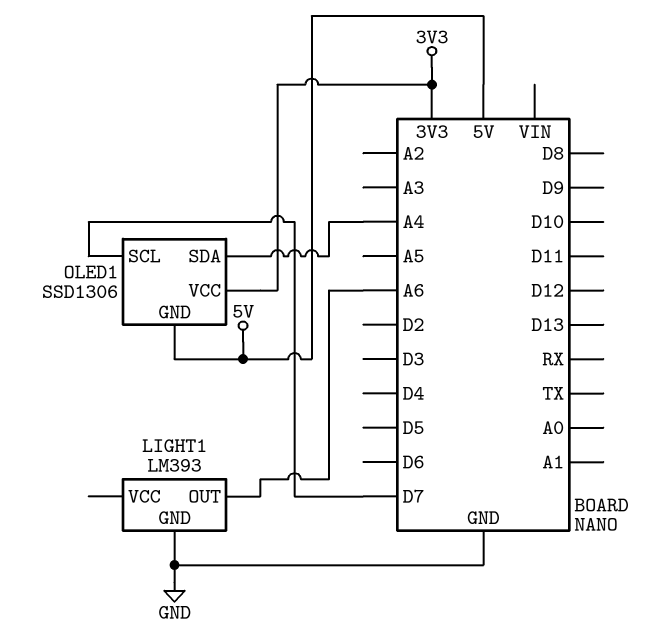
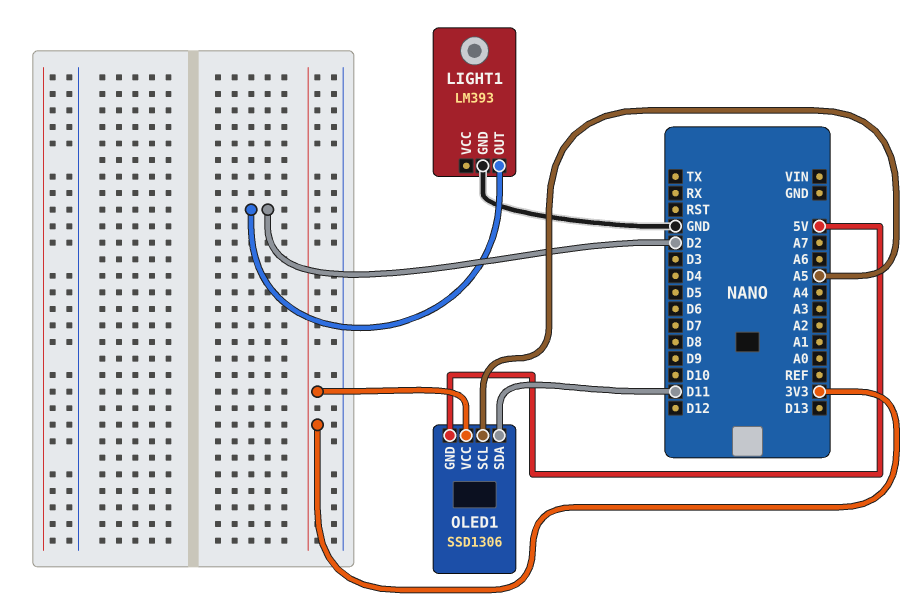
LIGHT1 pin OUT: A6 -> D2
OLED1 pin SCL: D7 -> A5
OLED1 pin SDA: A4 -> D11

